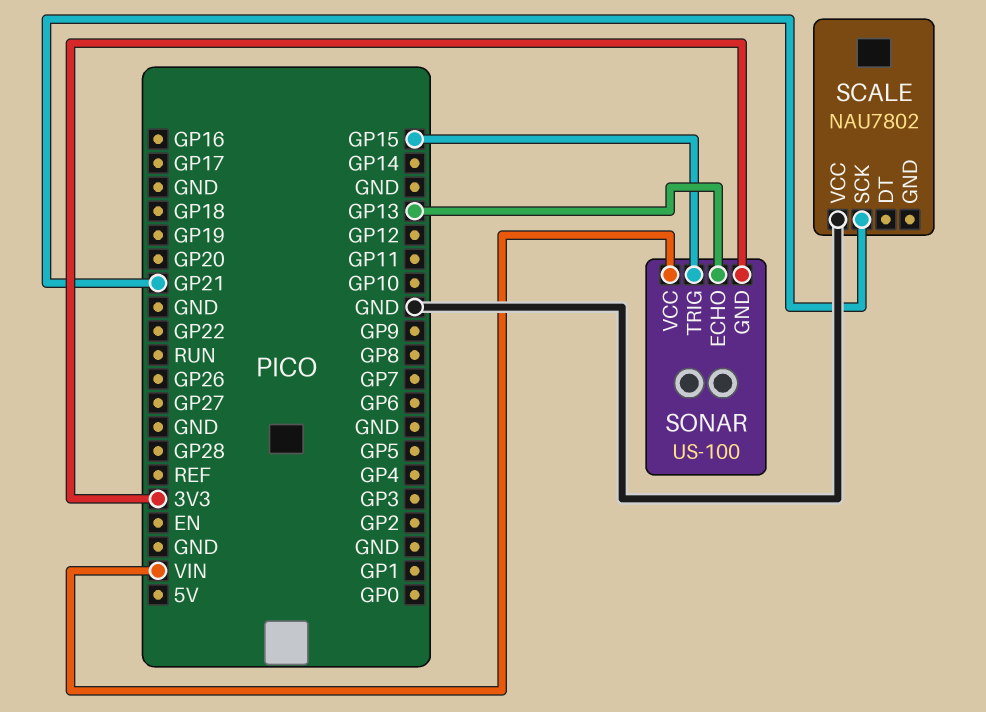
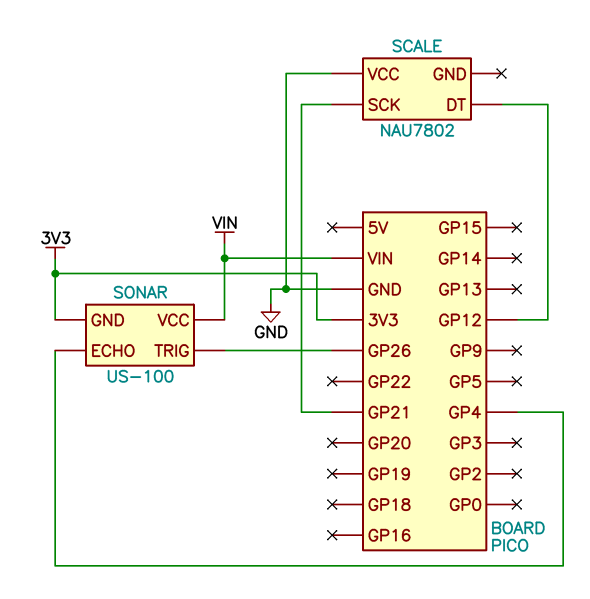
SCALE pin DT: none -> GP12
SONAR pin ECHO: GP13 -> GP4
SONAR pin TRIG: GP15 -> GP26

